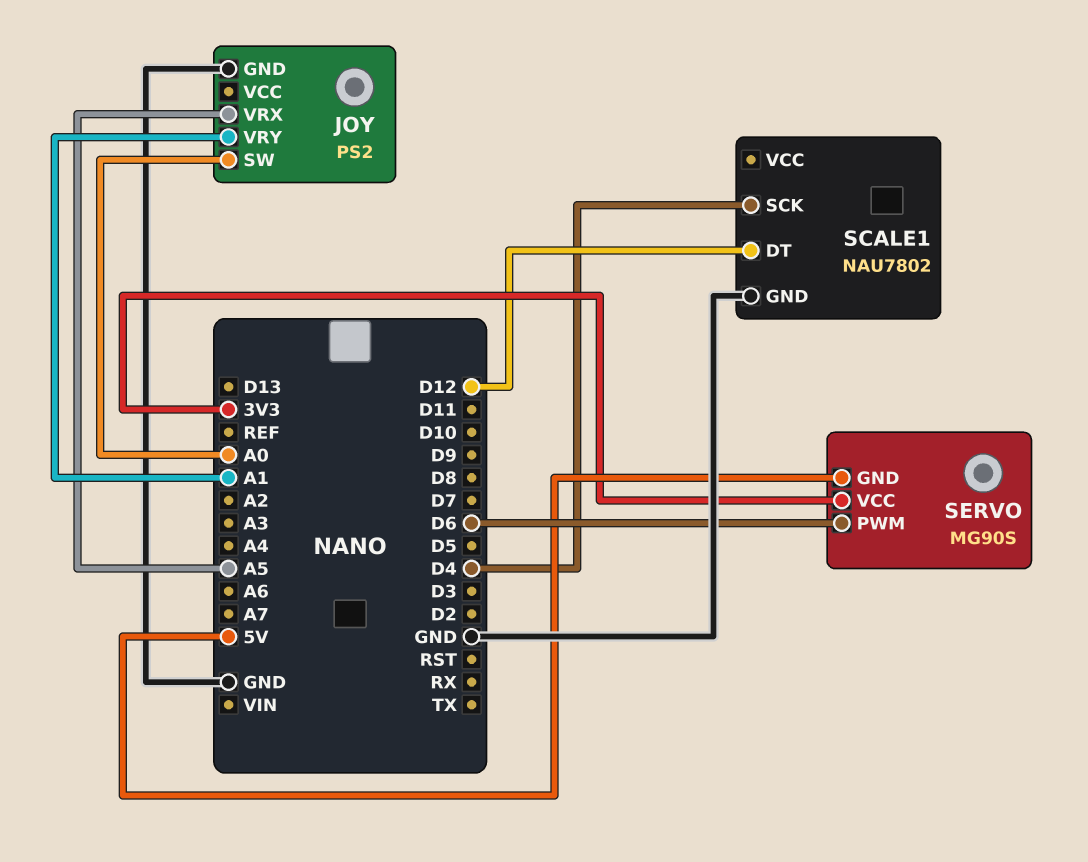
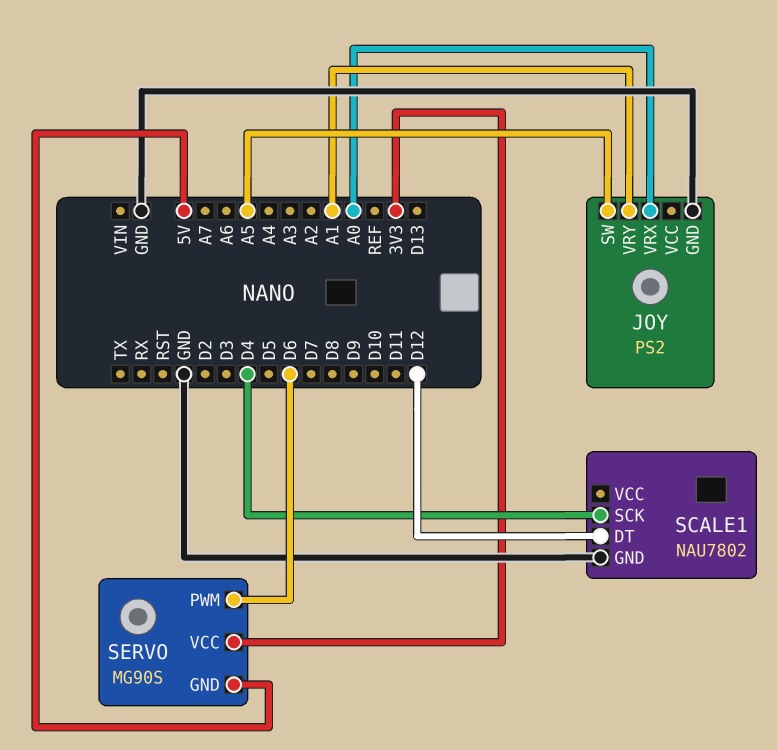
JOY pin SW: A0 -> A5
JOY pin VRX: A5 -> A0

